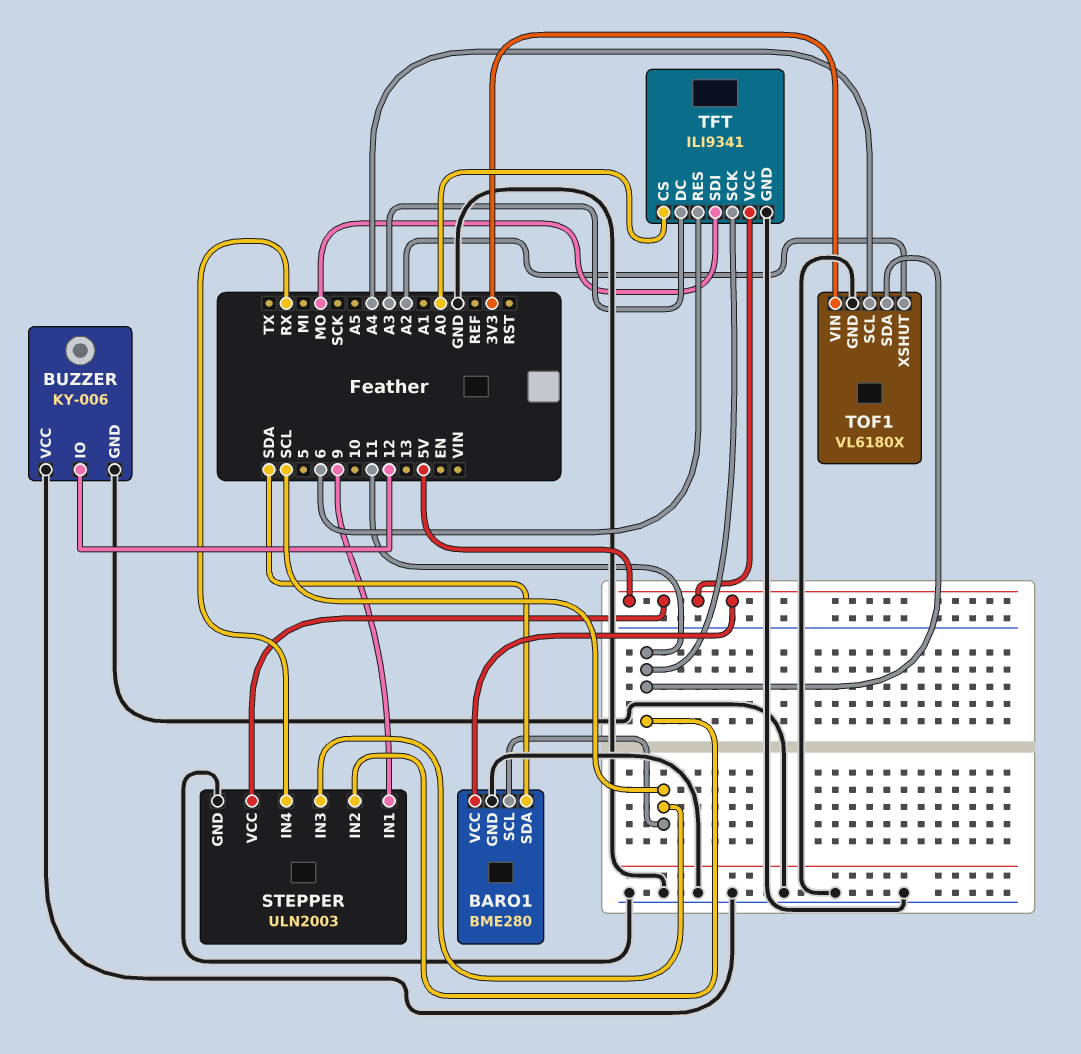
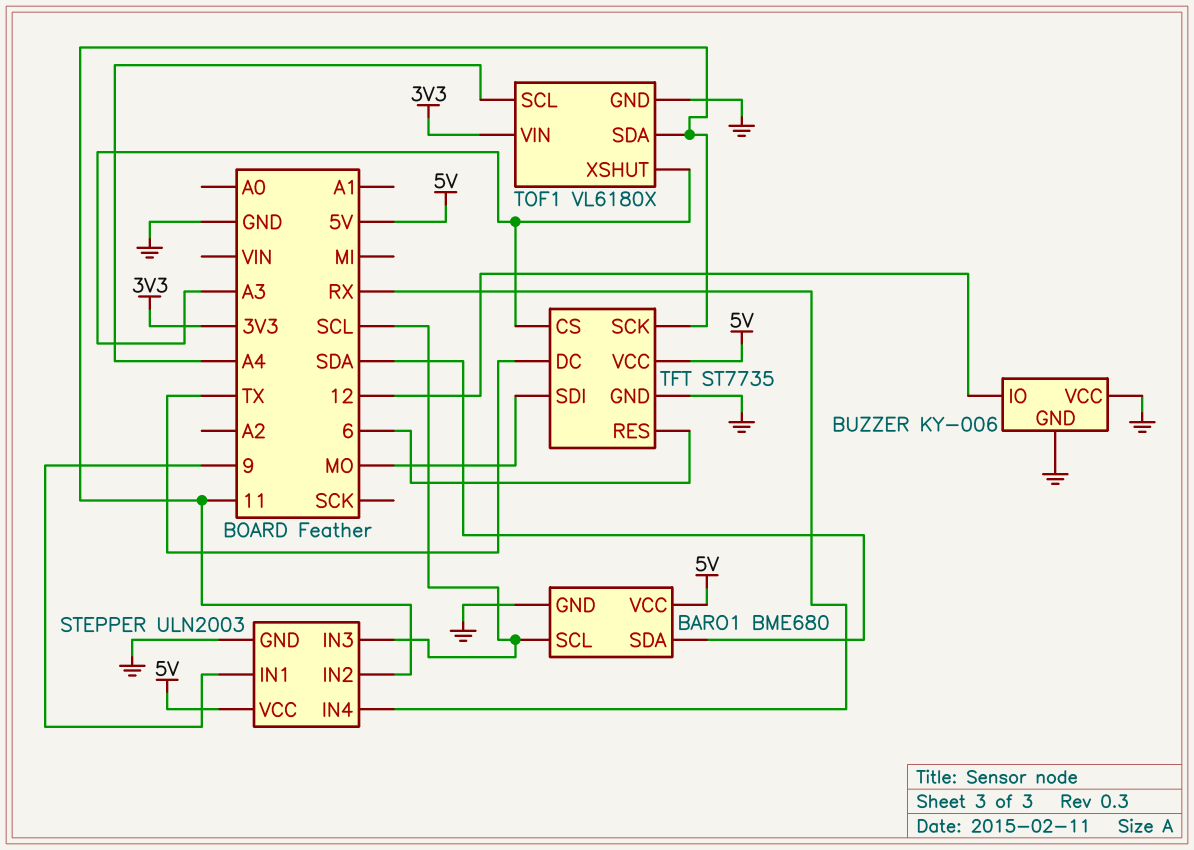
BARO1: BME280 -> BME680
TFT: ILI9341 -> ST7735
TFT pin CS: A0 -> A3
TFT pin DC: A3 -> TX
TOF1 pin XSHUT: A2 -> A3

